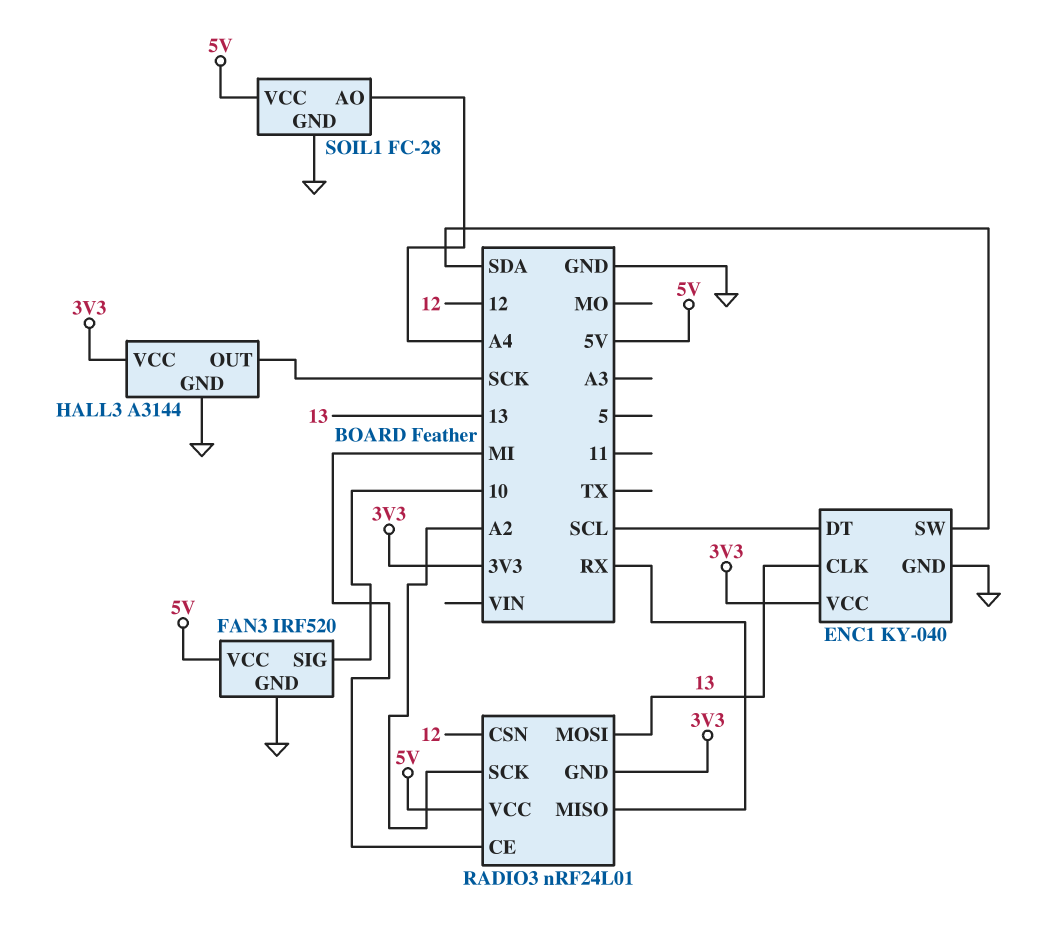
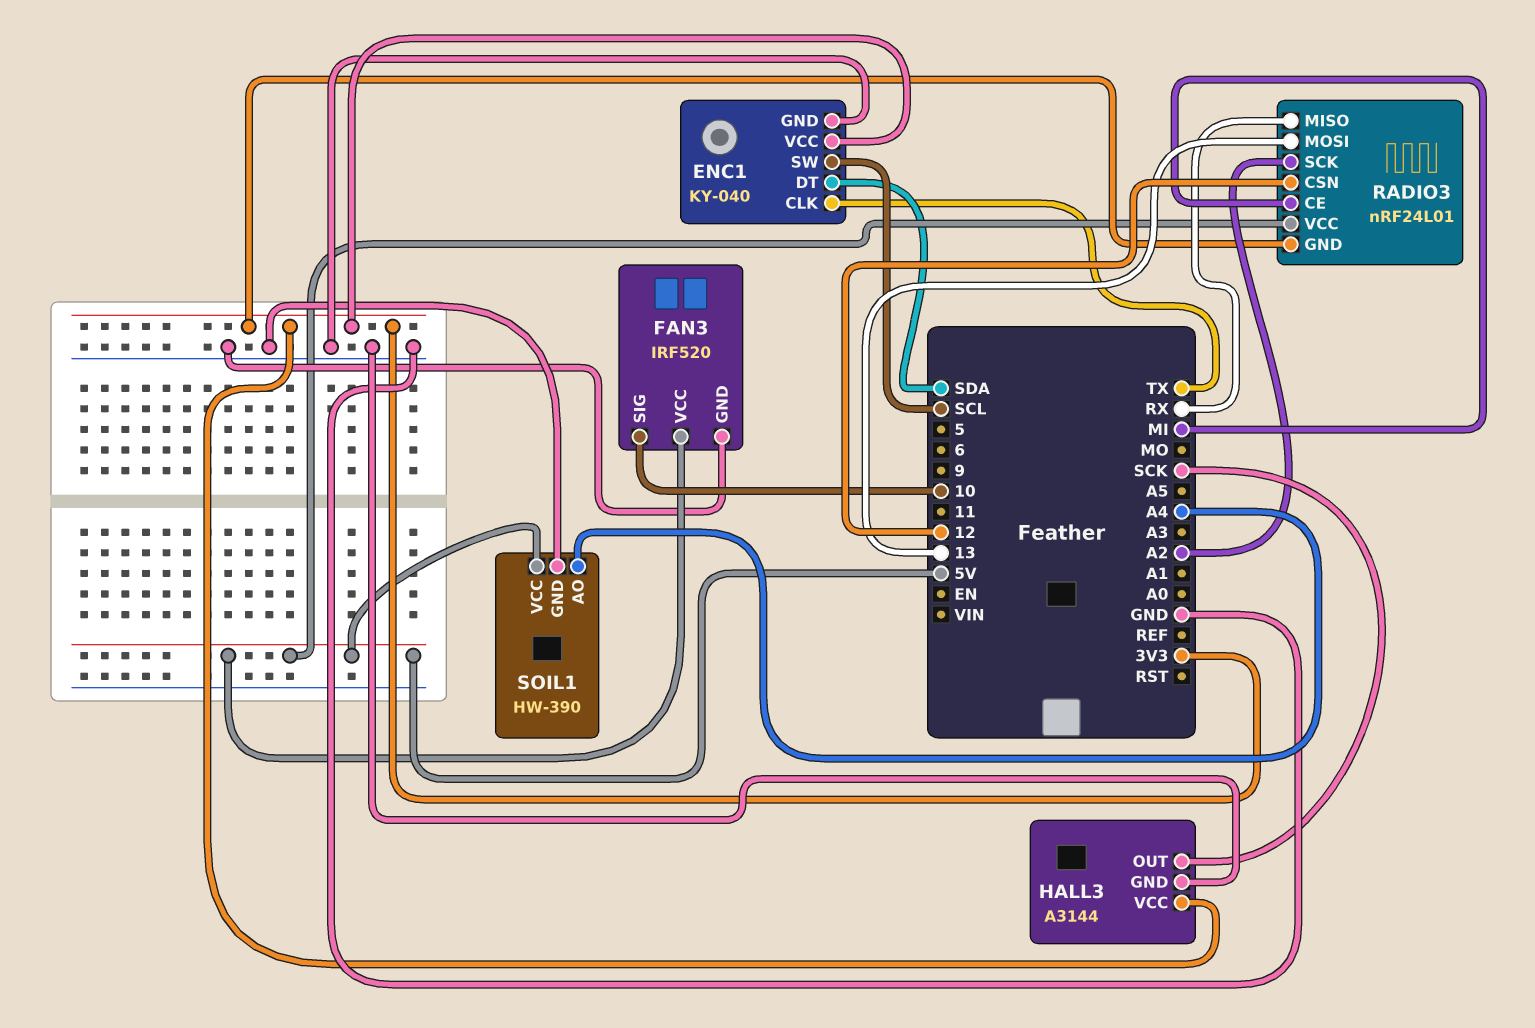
ENC1 pin CLK: 13 -> TX
ENC1 pin DT: SCL -> SDA
ENC1 pin SW: SDA -> SCL
SOIL1: FC-28 -> HW-390

